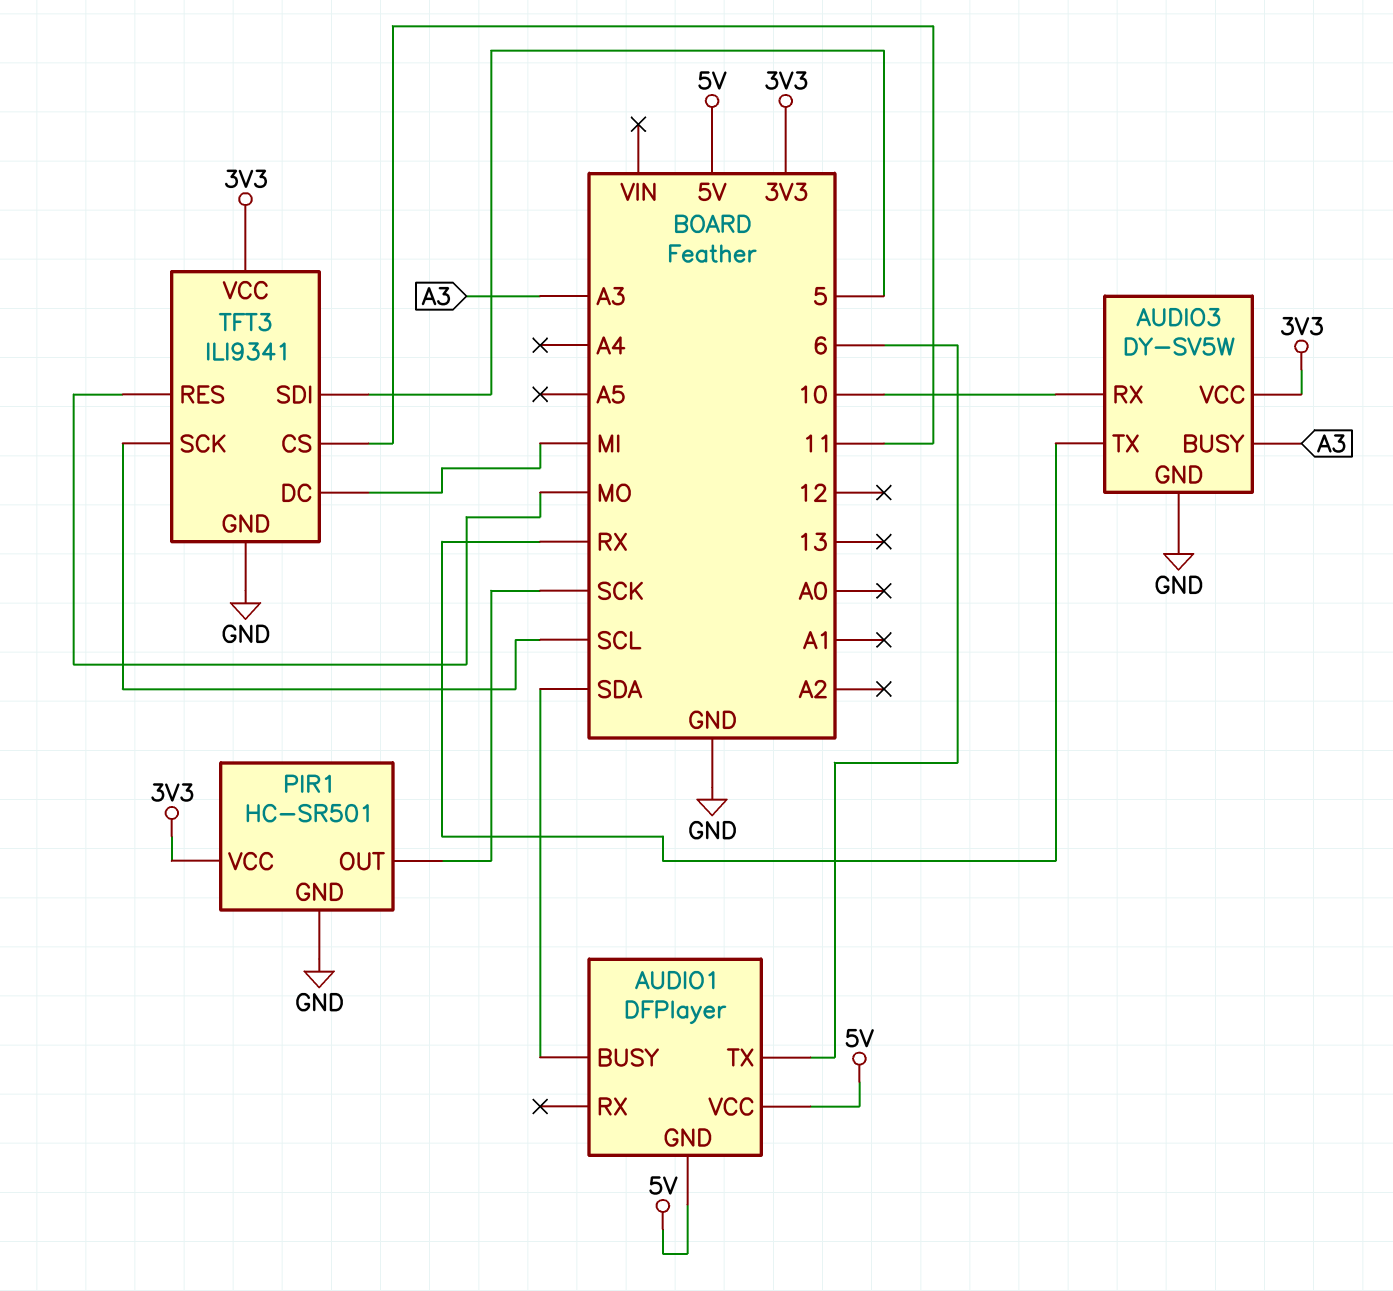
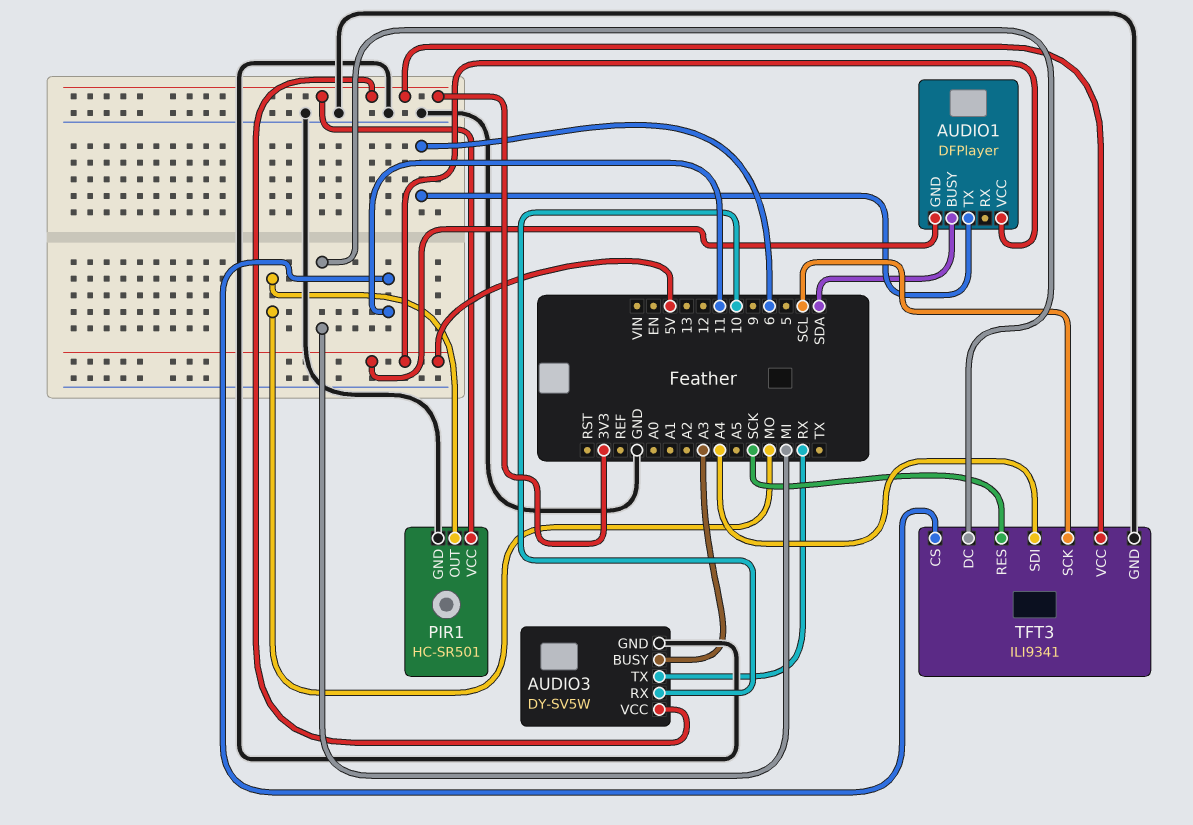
PIR1 pin OUT: SCK -> MO
TFT3 pin RES: MO -> SCK
TFT3 pin SDI: 5 -> A4

